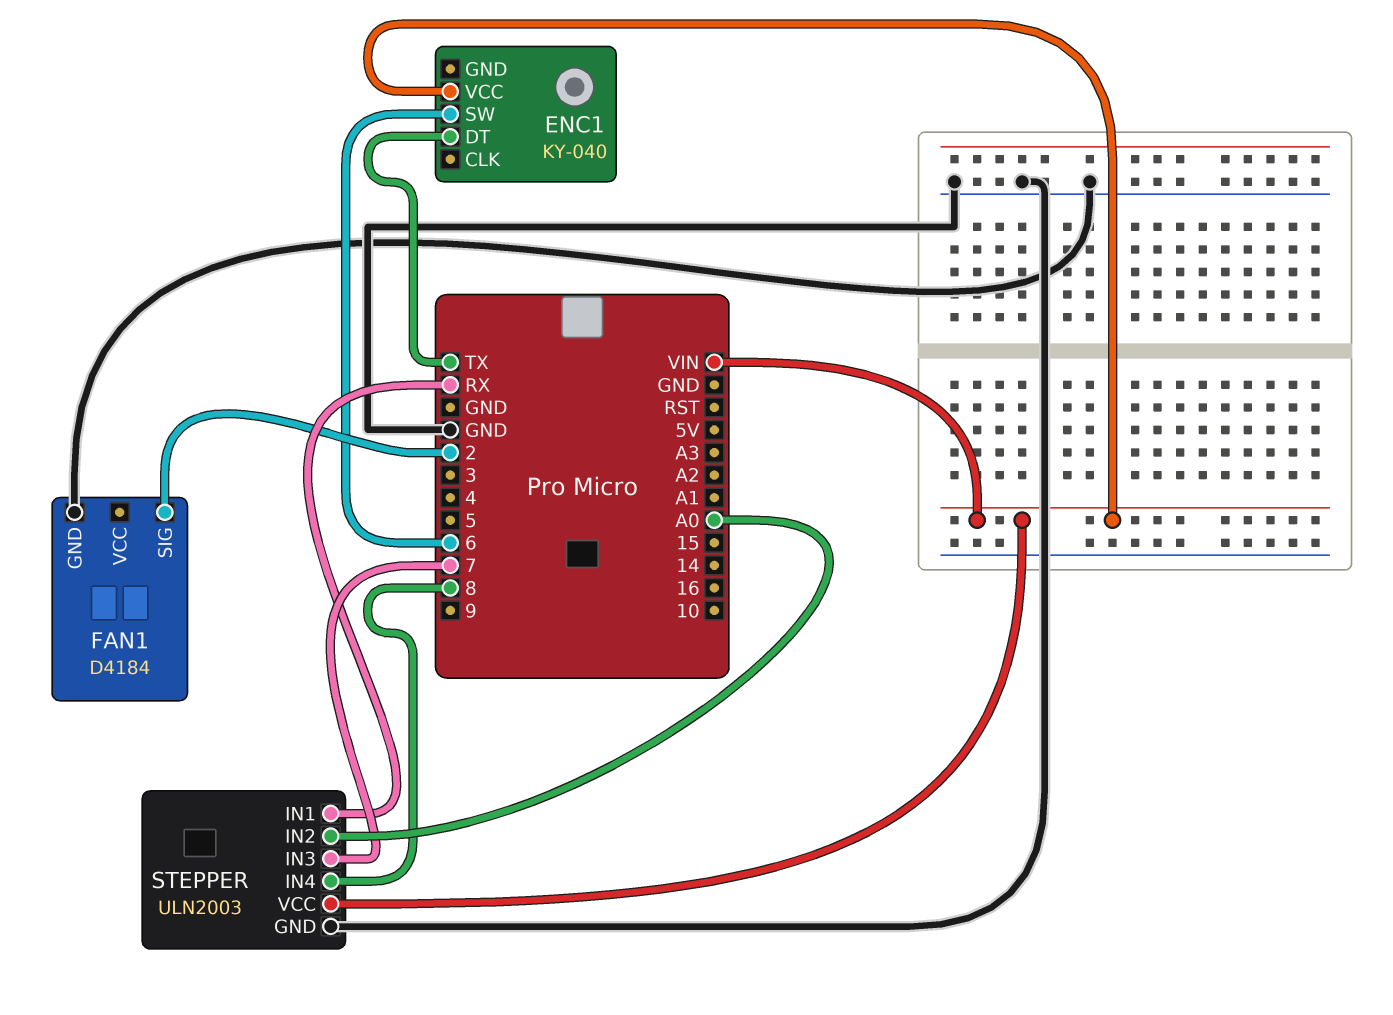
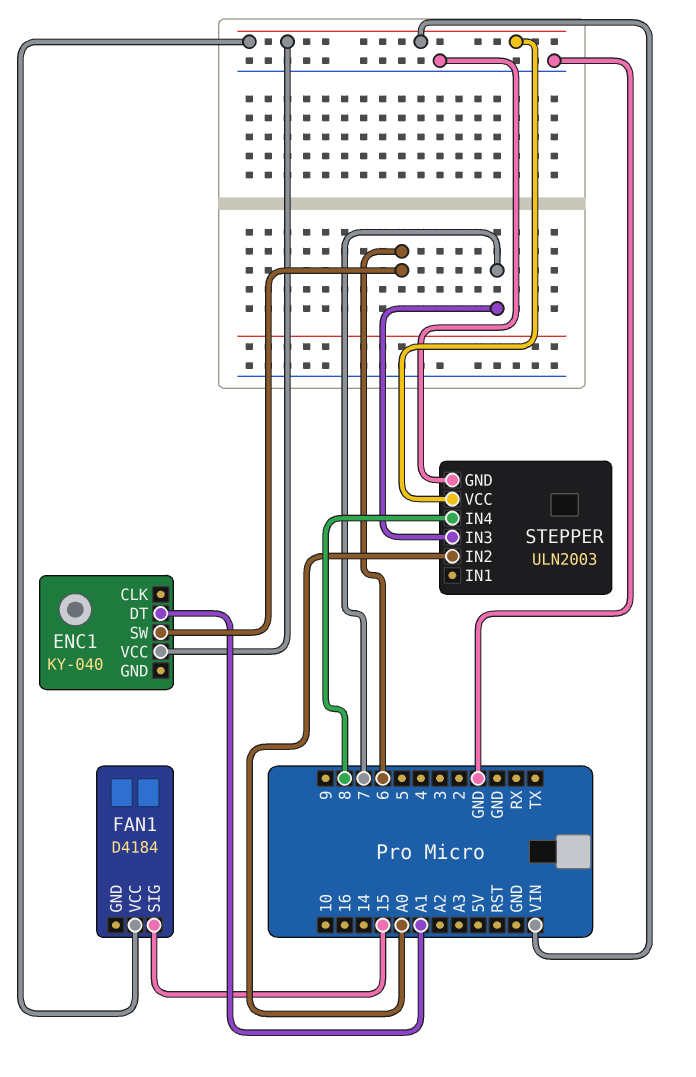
ENC1 pin DT: TX -> A1
FAN1 pin GND: GND -> none
FAN1 pin SIG: 2 -> 15
FAN1 pin VCC: none -> VIN
STEPPER pin IN1: RX -> none

